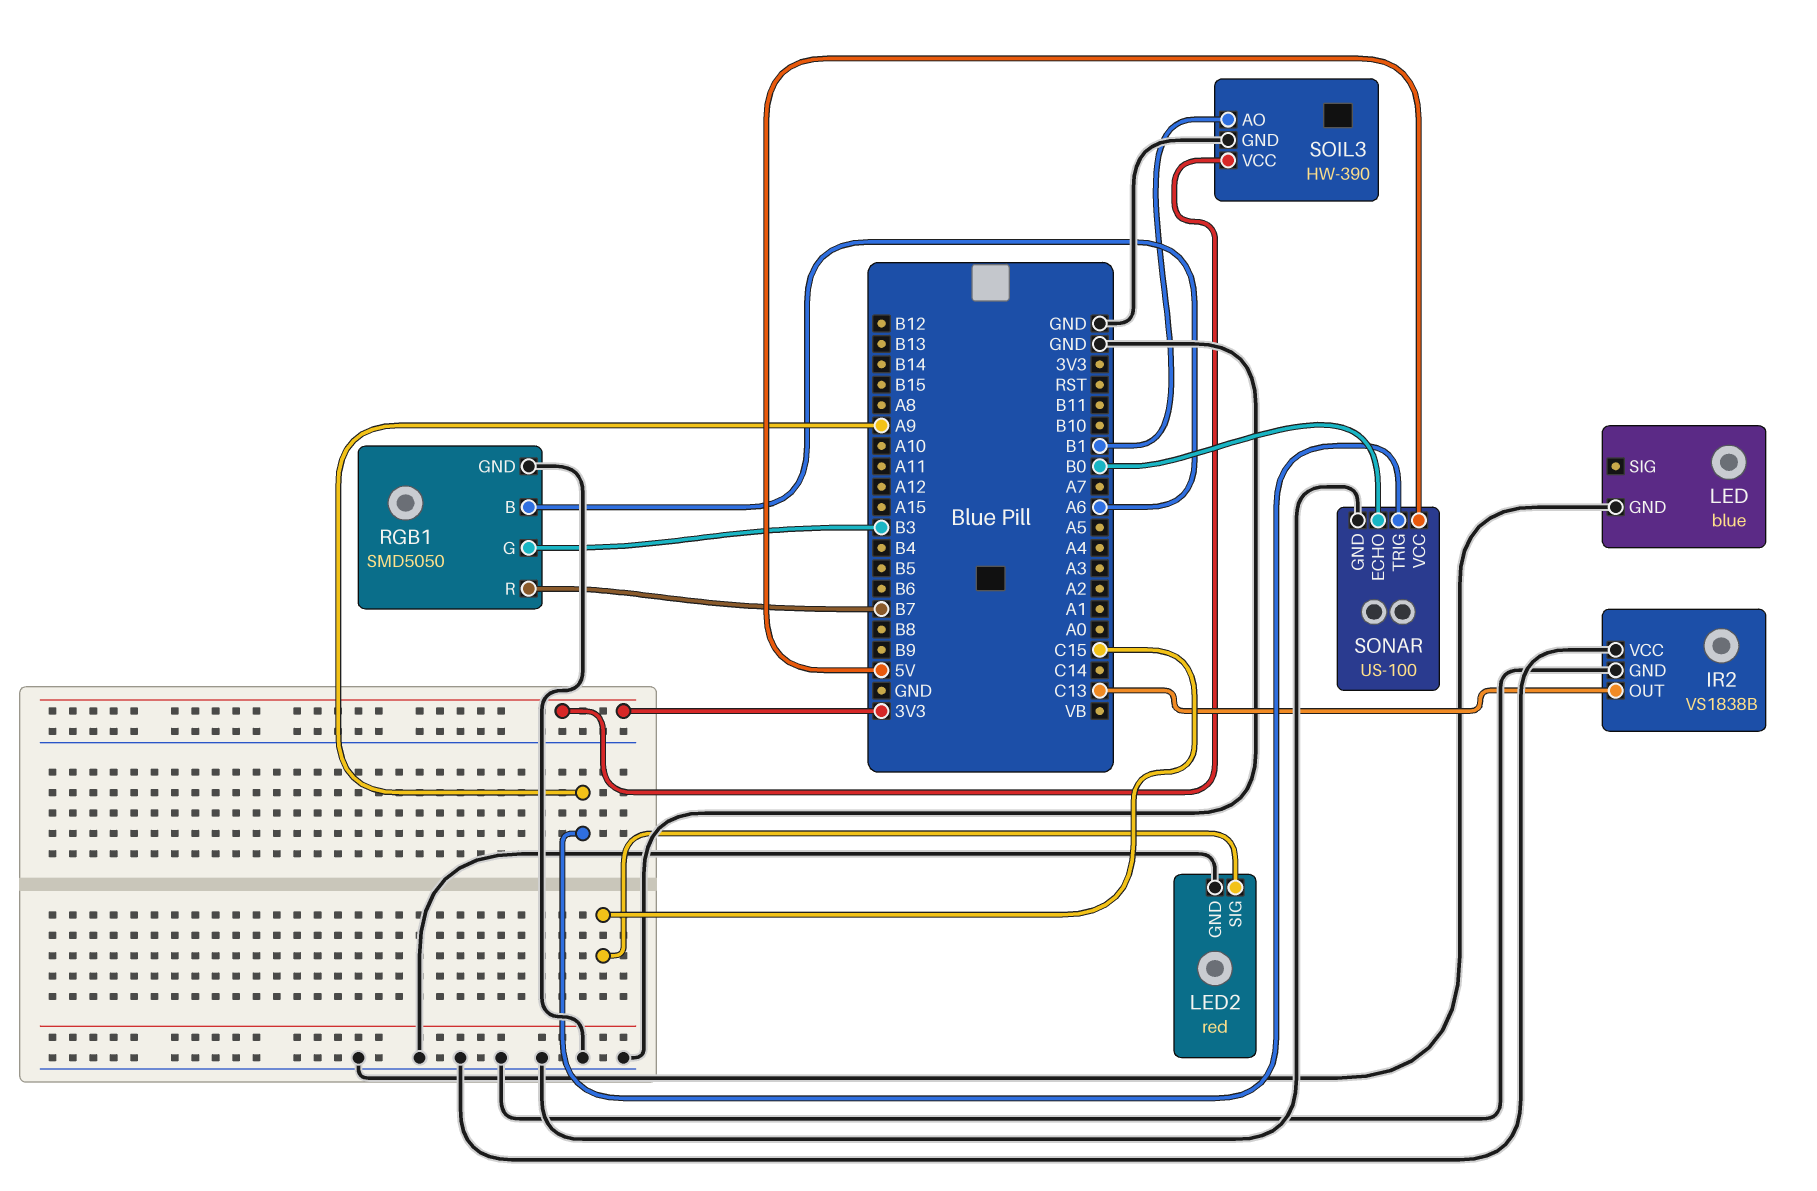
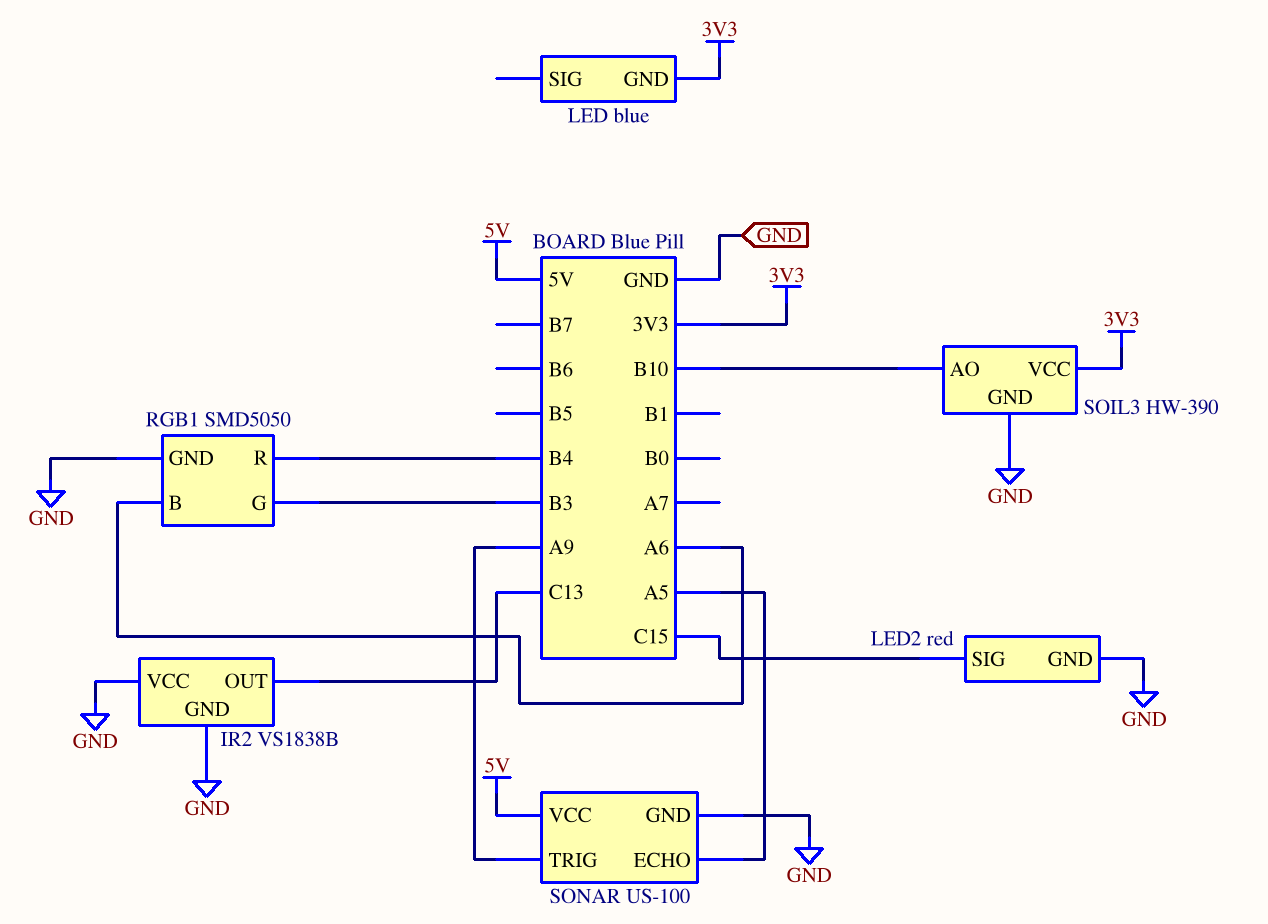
LED pin GND: GND -> 3V3
RGB1 pin R: B7 -> B4
SOIL3 pin AO: B1 -> B10
SONAR pin ECHO: B0 -> A5

